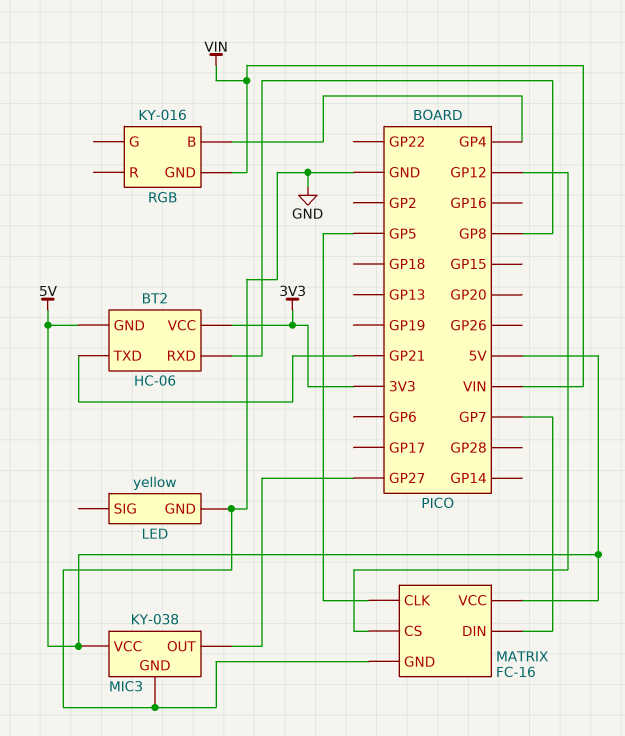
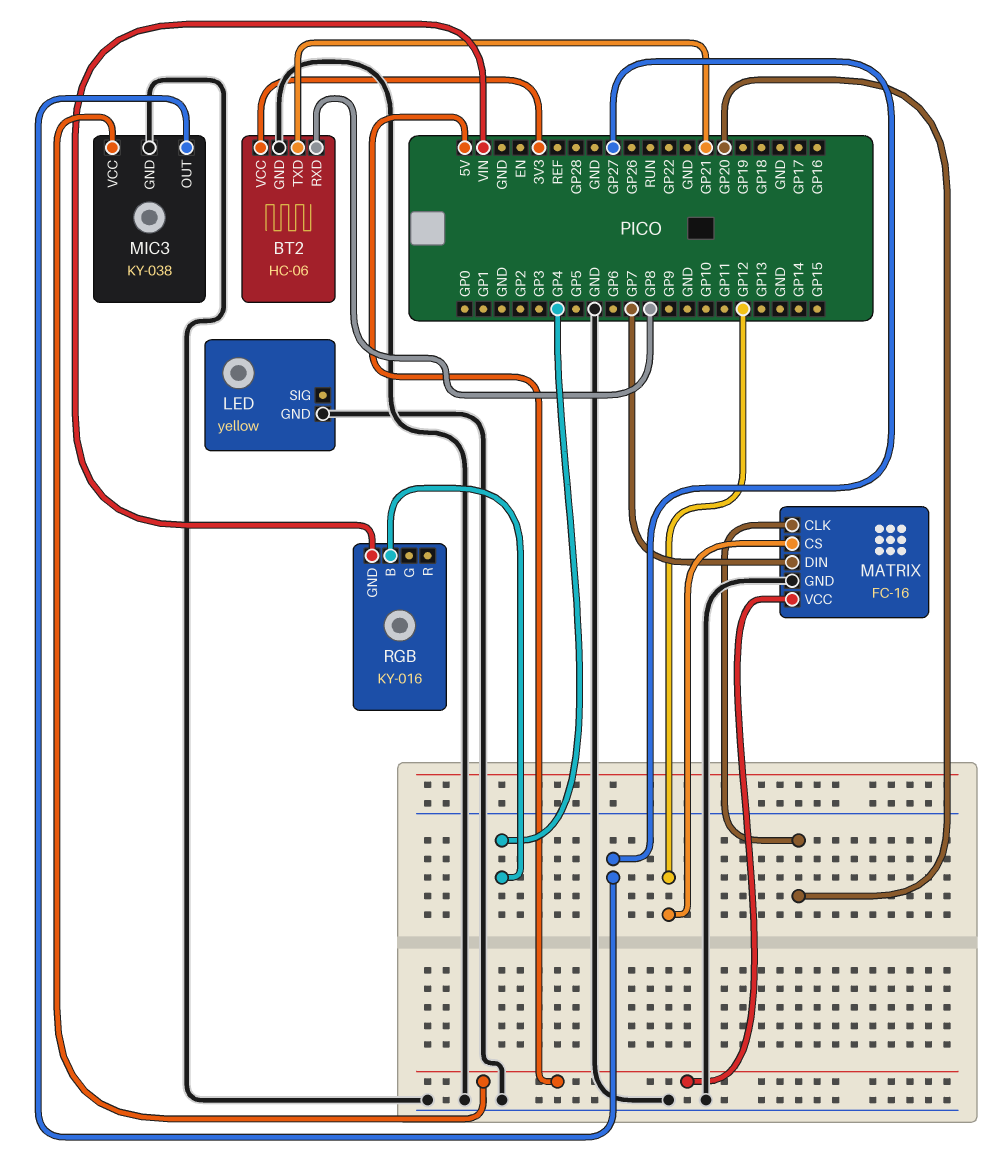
BT2 pin GND: 5V -> GND
MATRIX pin CLK: GP5 -> GP20

